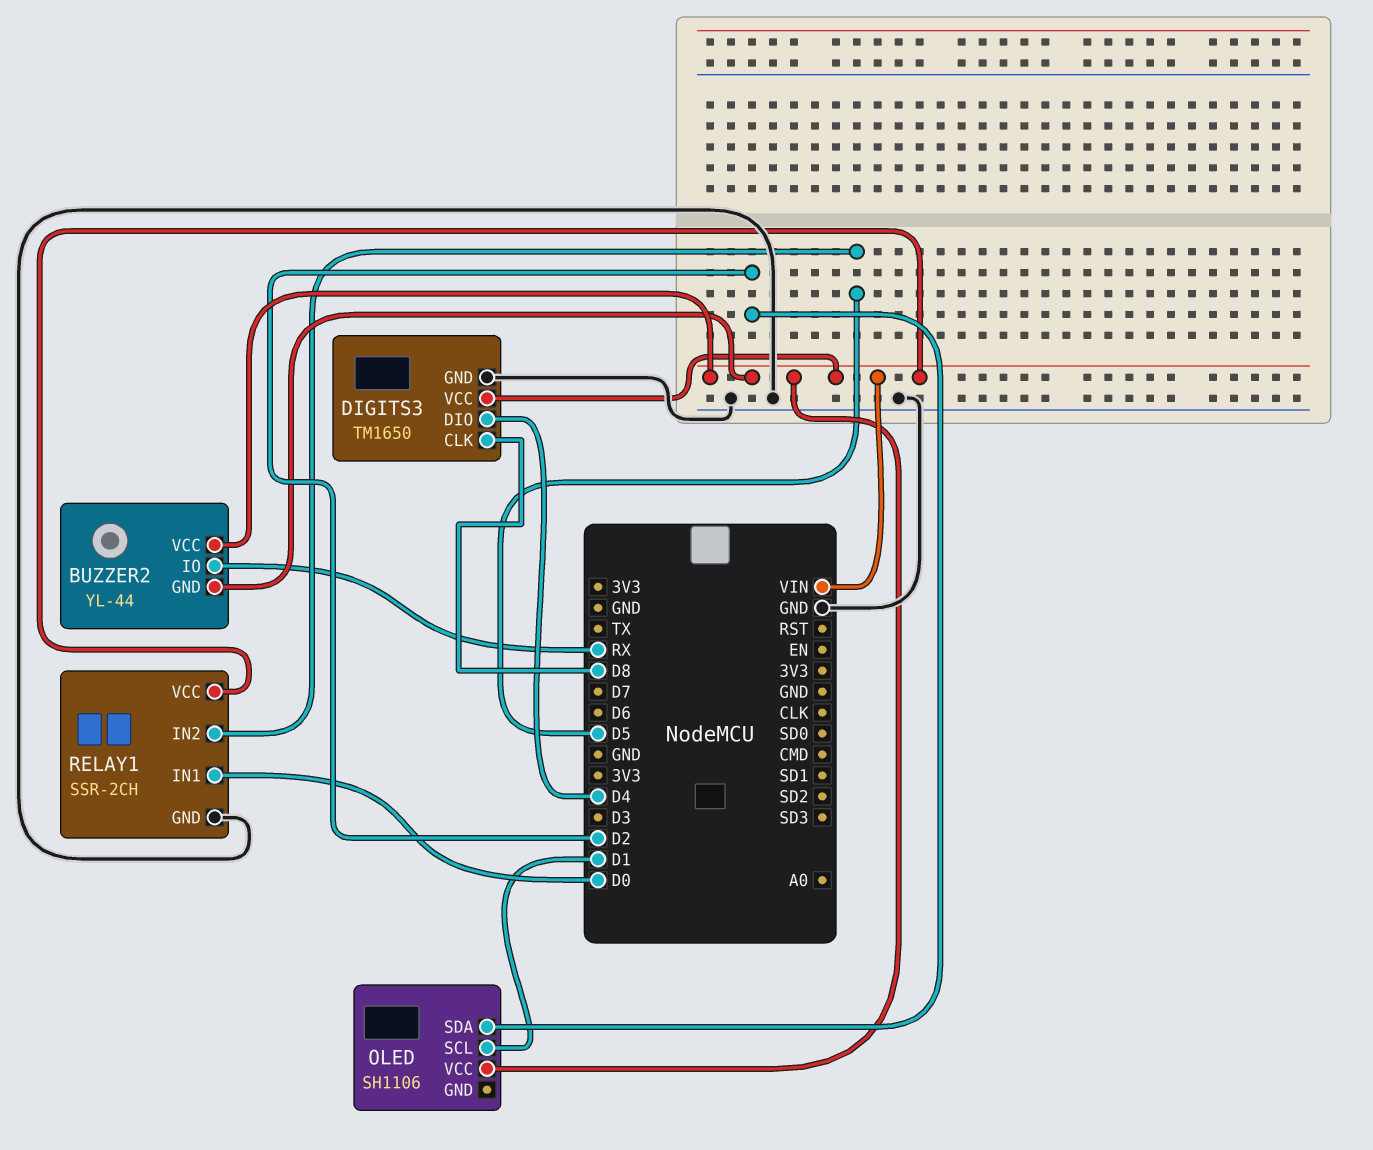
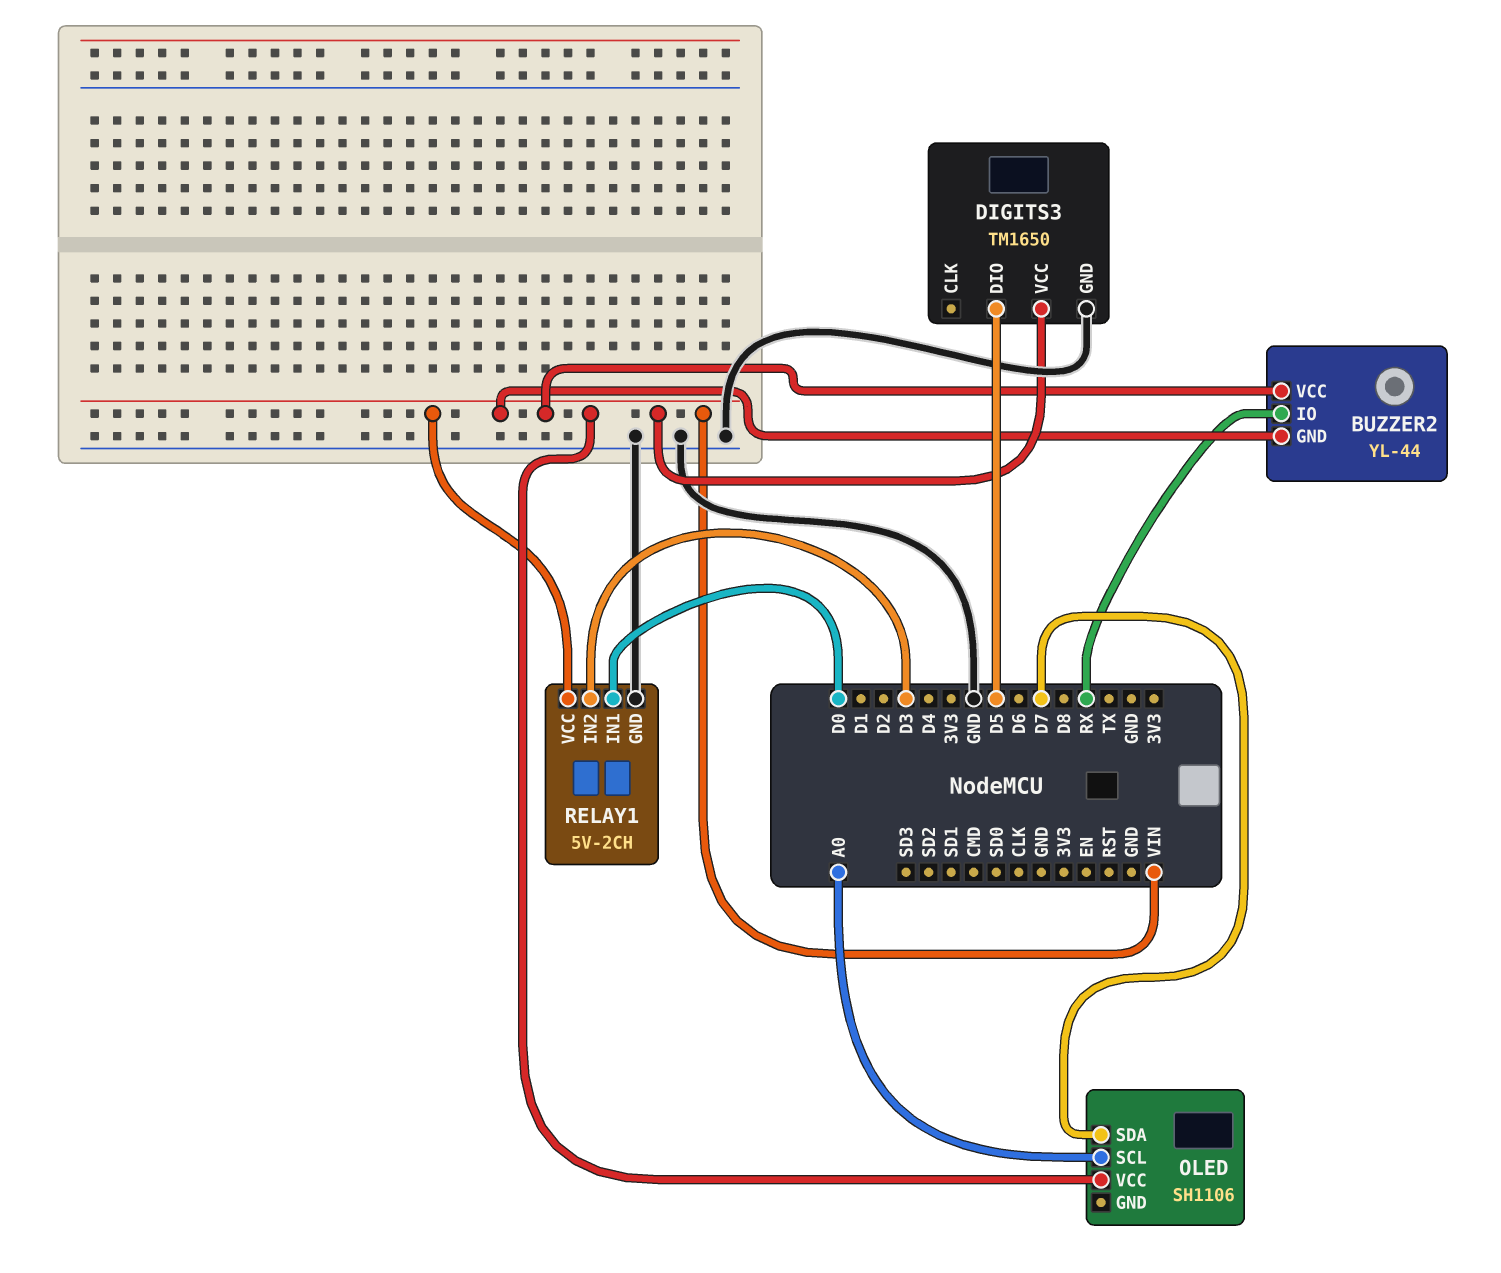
DIGITS3 pin CLK: D8 -> none
DIGITS3 pin DIO: D4 -> D5
OLED pin SCL: D1 -> A0
OLED pin SDA: D2 -> D7
RELAY1: SSR-2CH -> 5V-2CH
RELAY1 pin IN2: D5 -> D3

